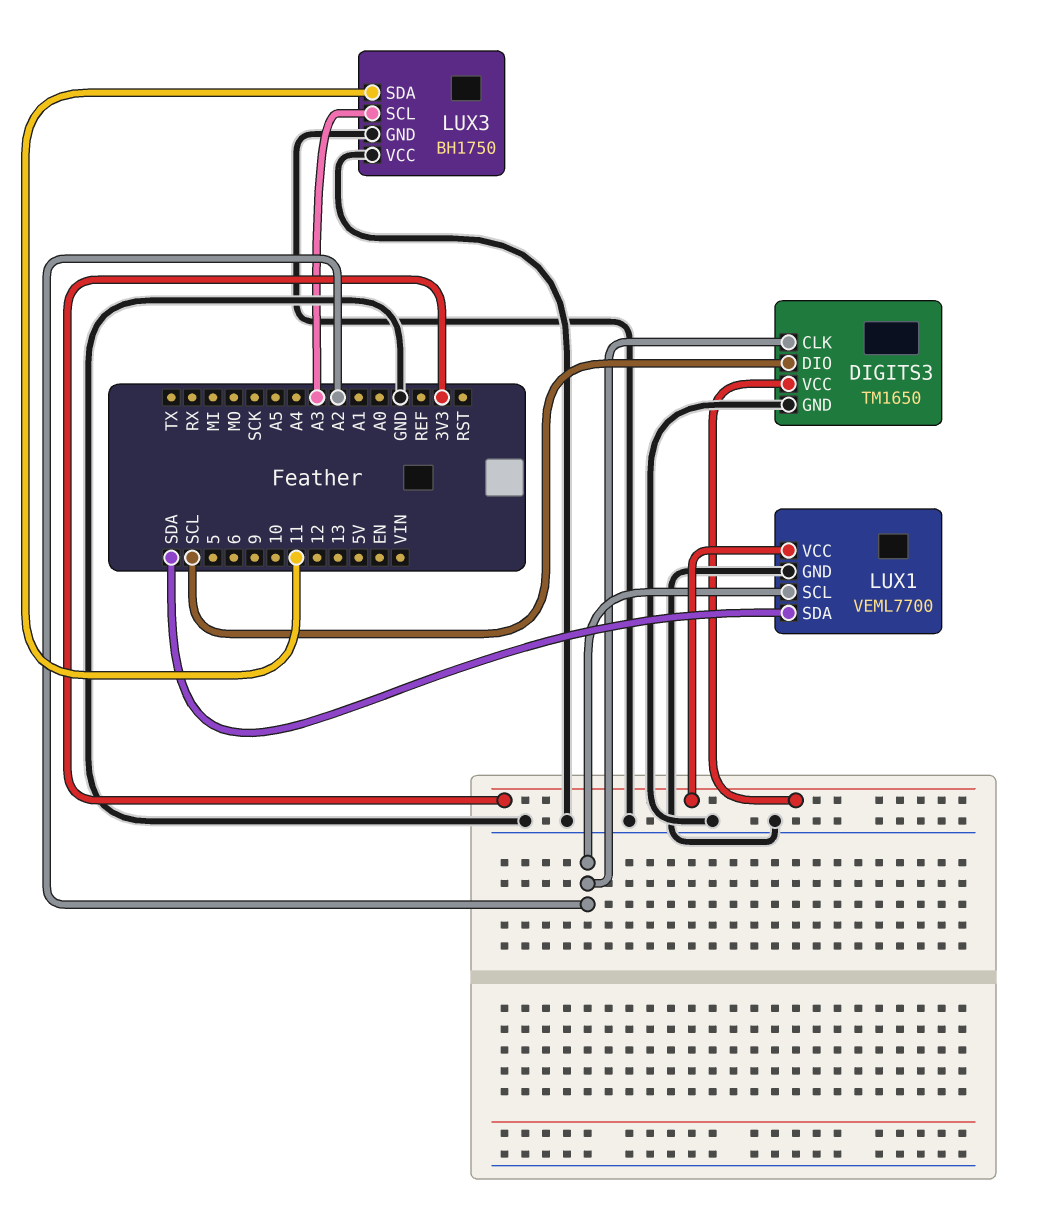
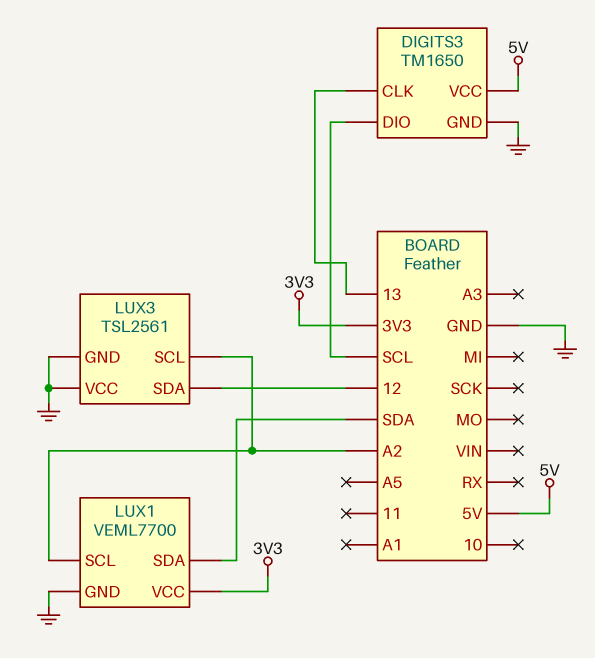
DIGITS3 pin CLK: A2 -> 13
DIGITS3 pin VCC: 3V3 -> 5V
LUX3: BH1750 -> TSL2561
LUX3 pin SCL: A3 -> A2
LUX3 pin SDA: 11 -> 12

